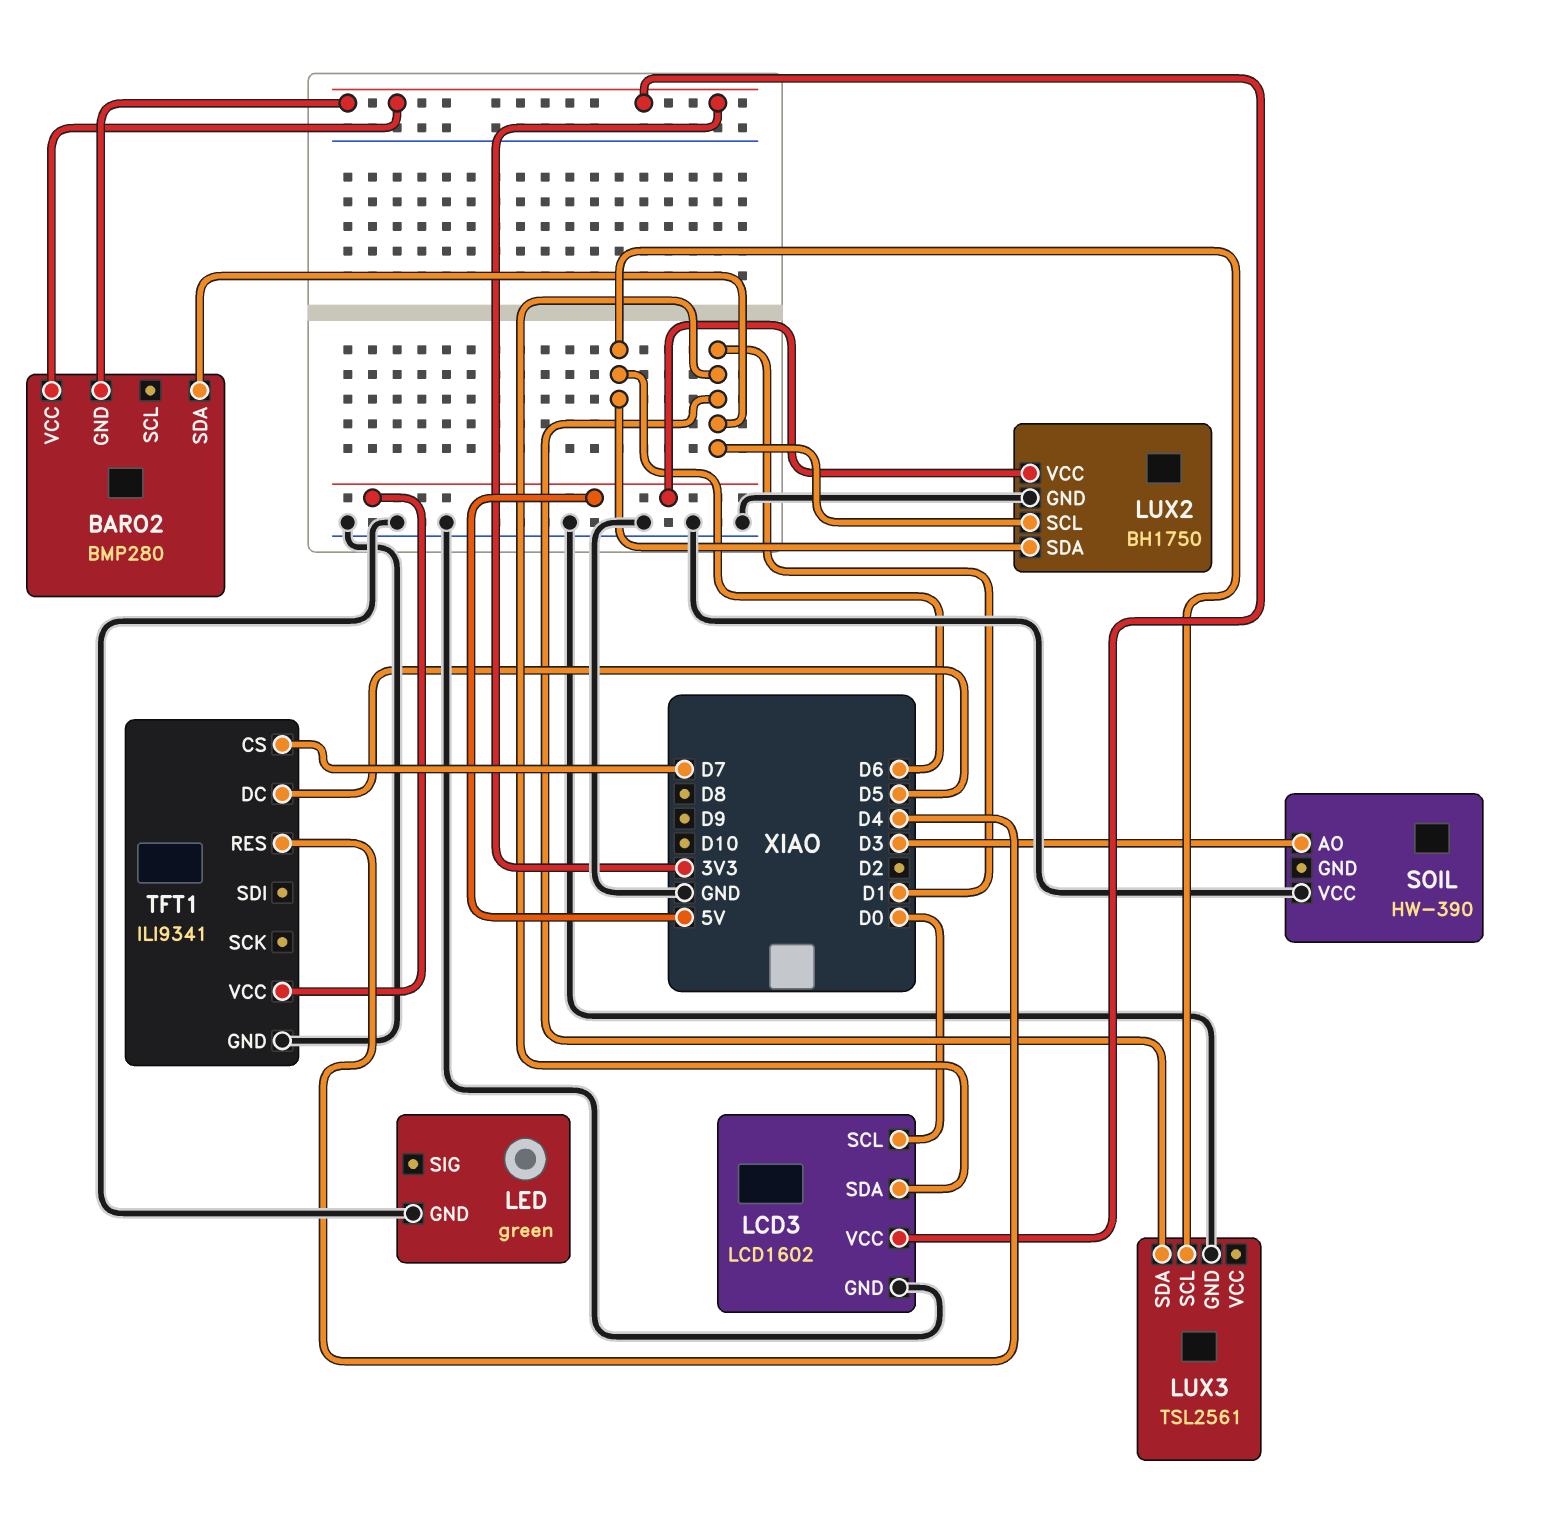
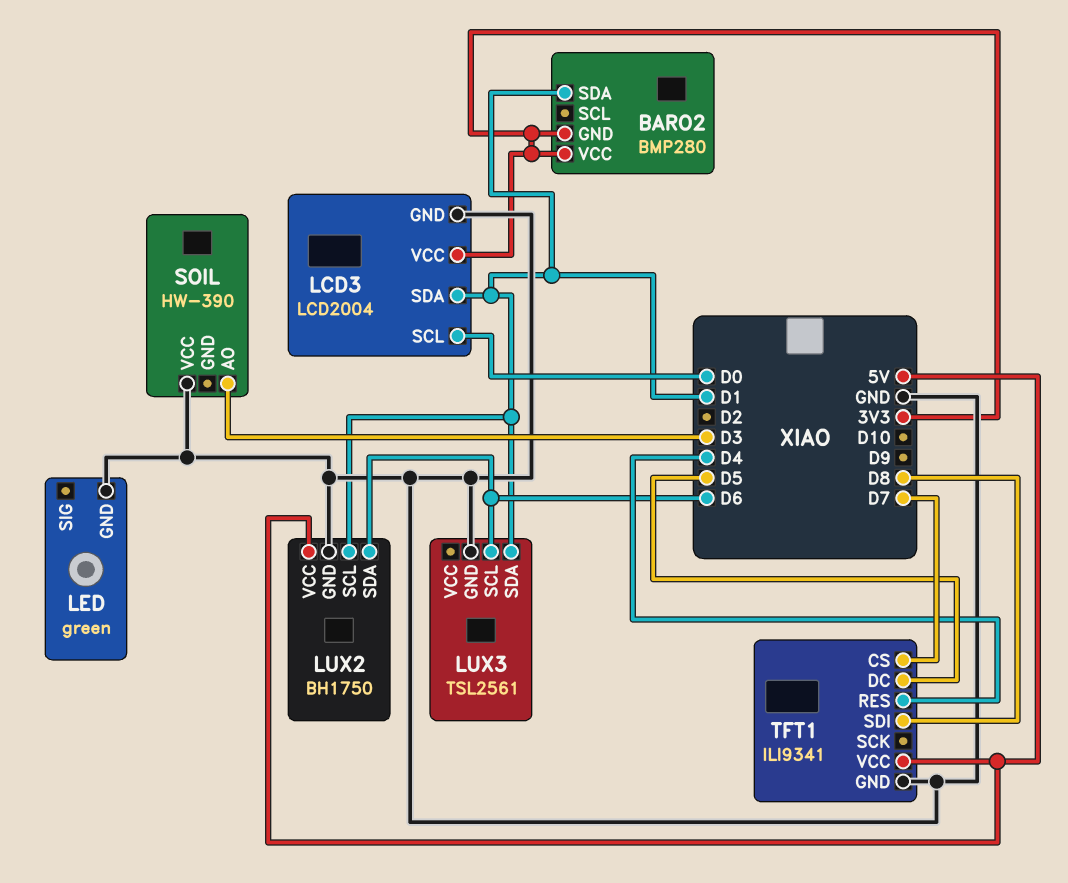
LCD3: LCD1602 -> LCD2004
TFT1 pin SDI: none -> D8

